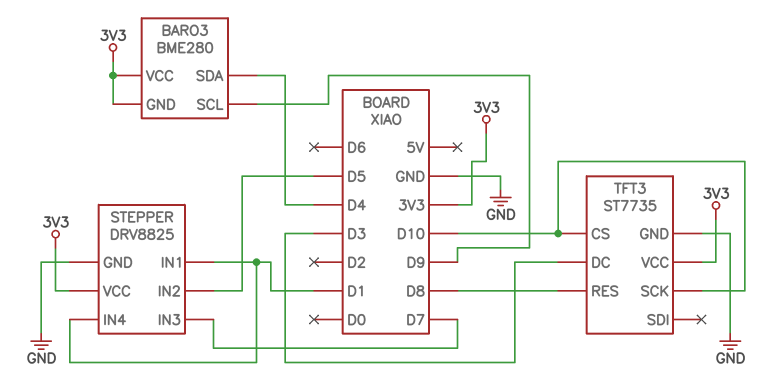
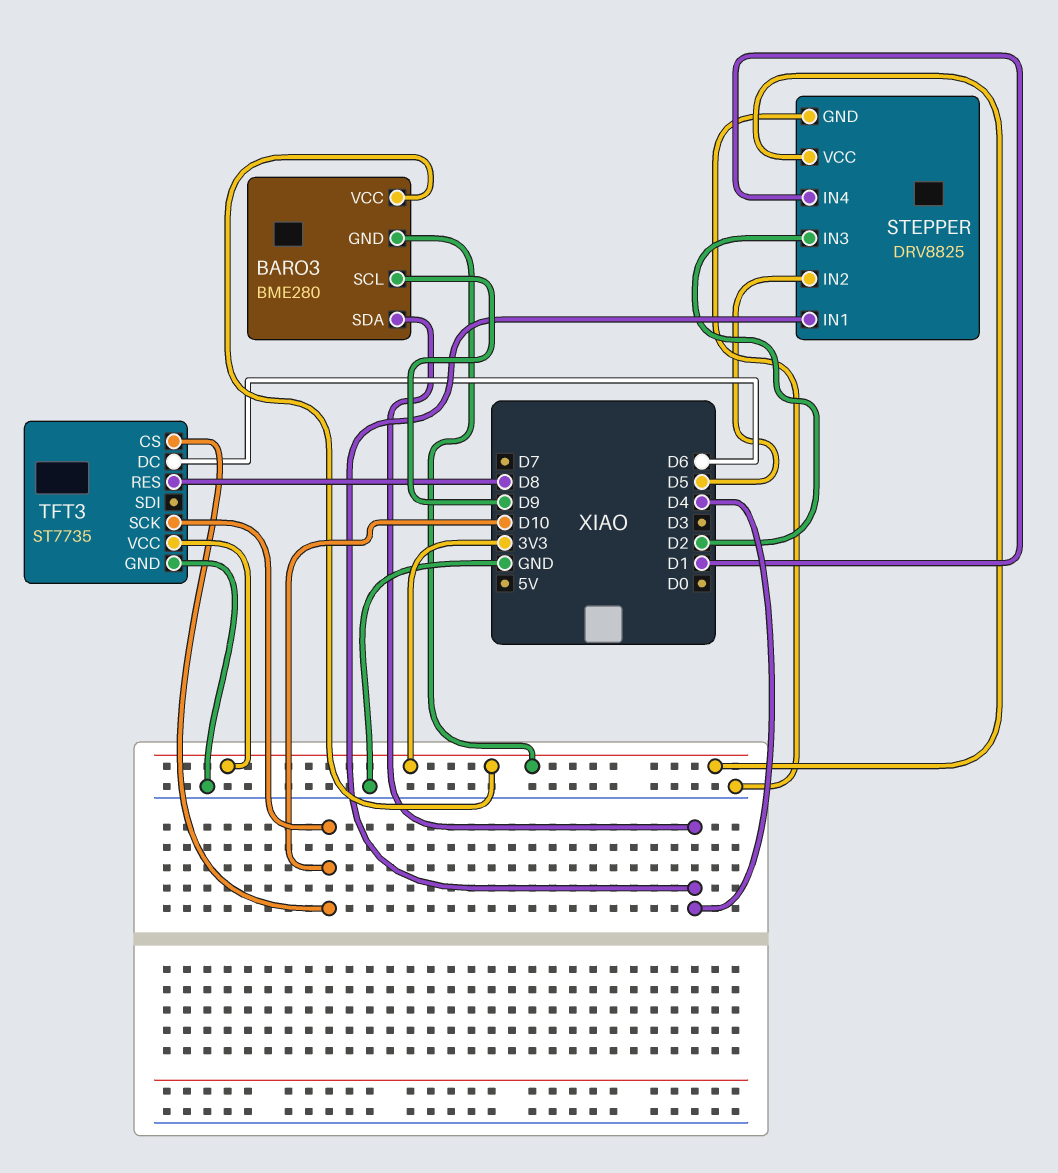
STEPPER pin IN1: D1 -> D4
STEPPER pin IN3: D7 -> D2
TFT3 pin DC: D3 -> D6

